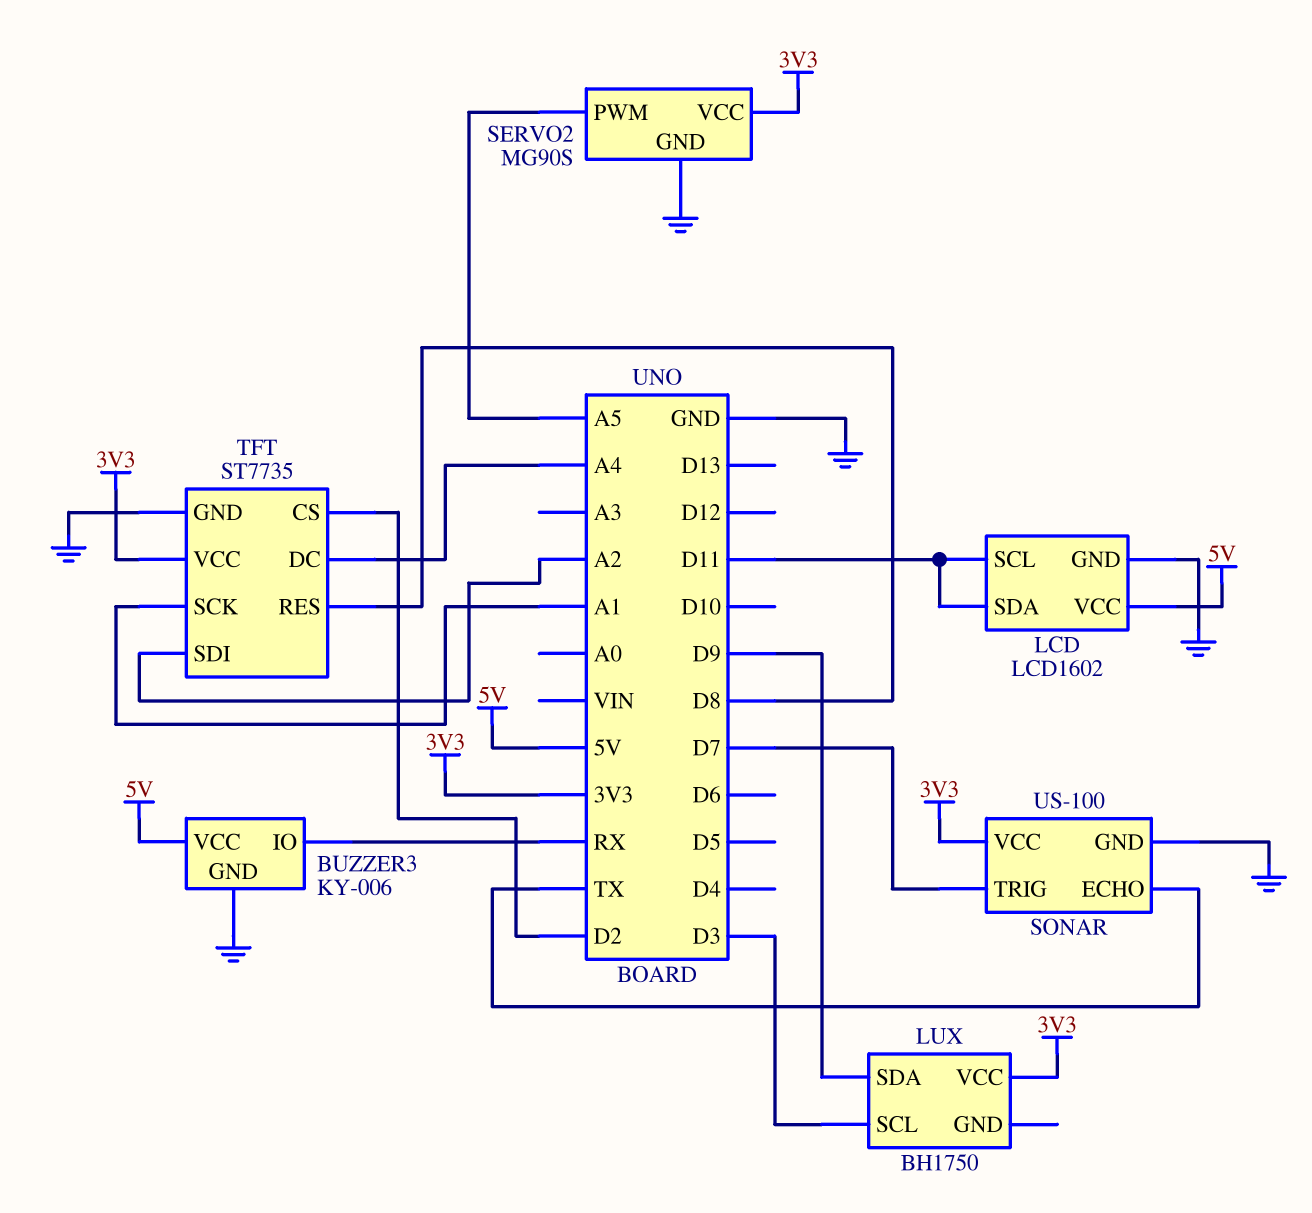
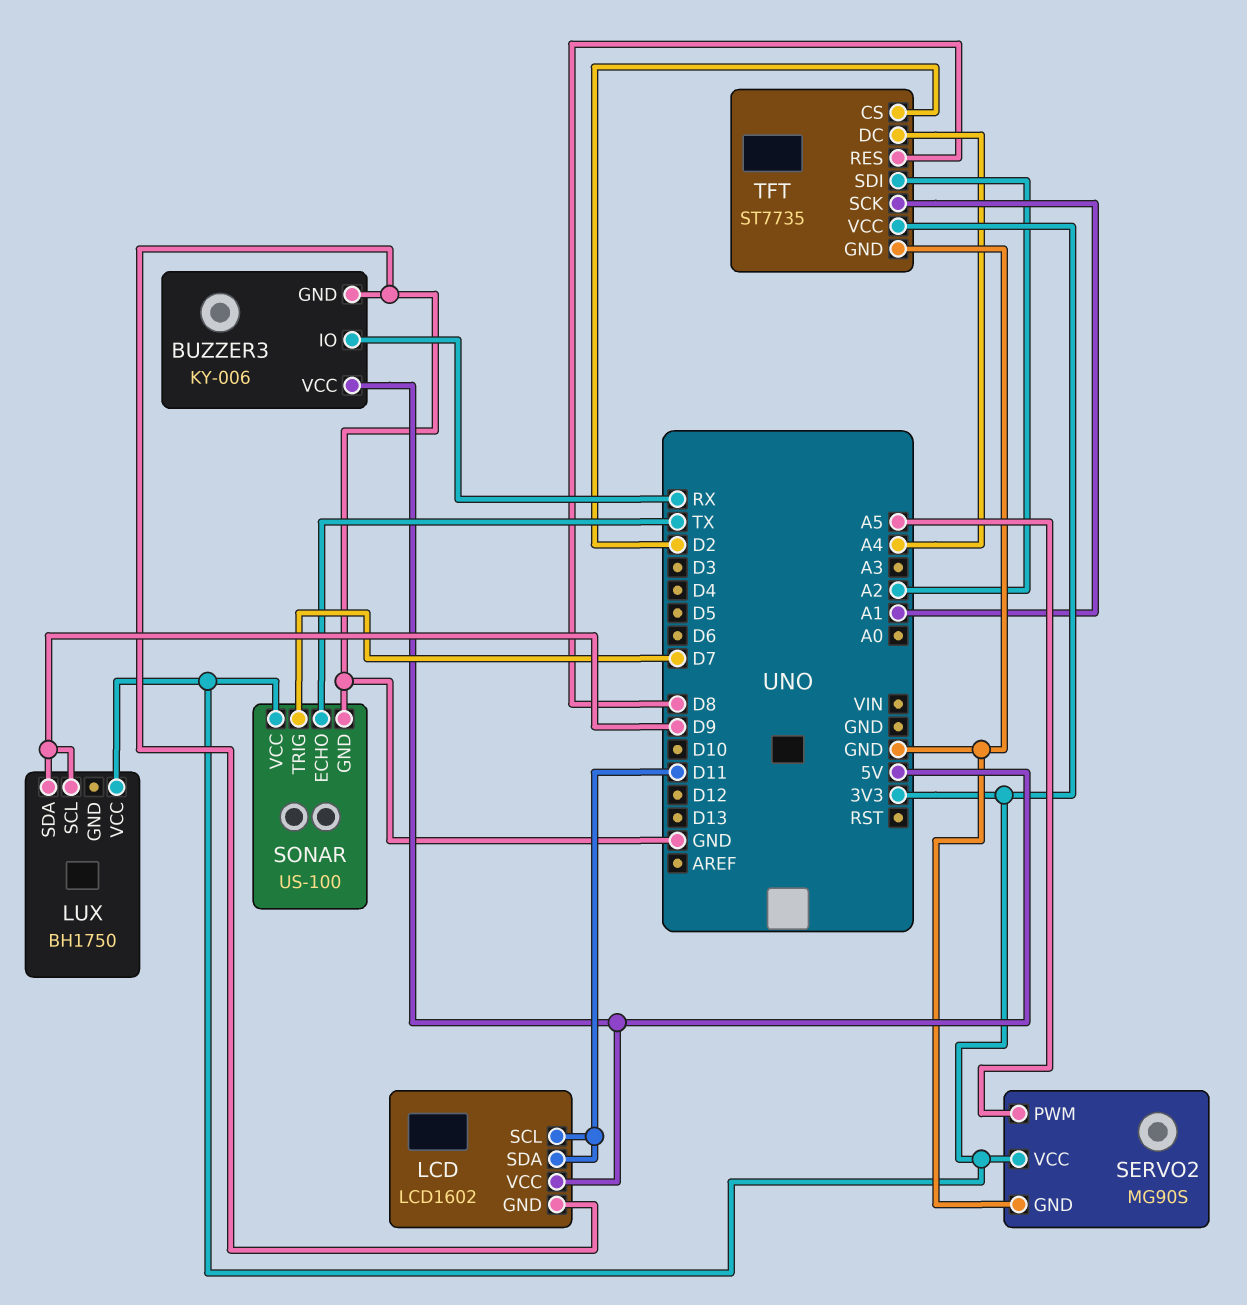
LUX pin SCL: D3 -> D9

